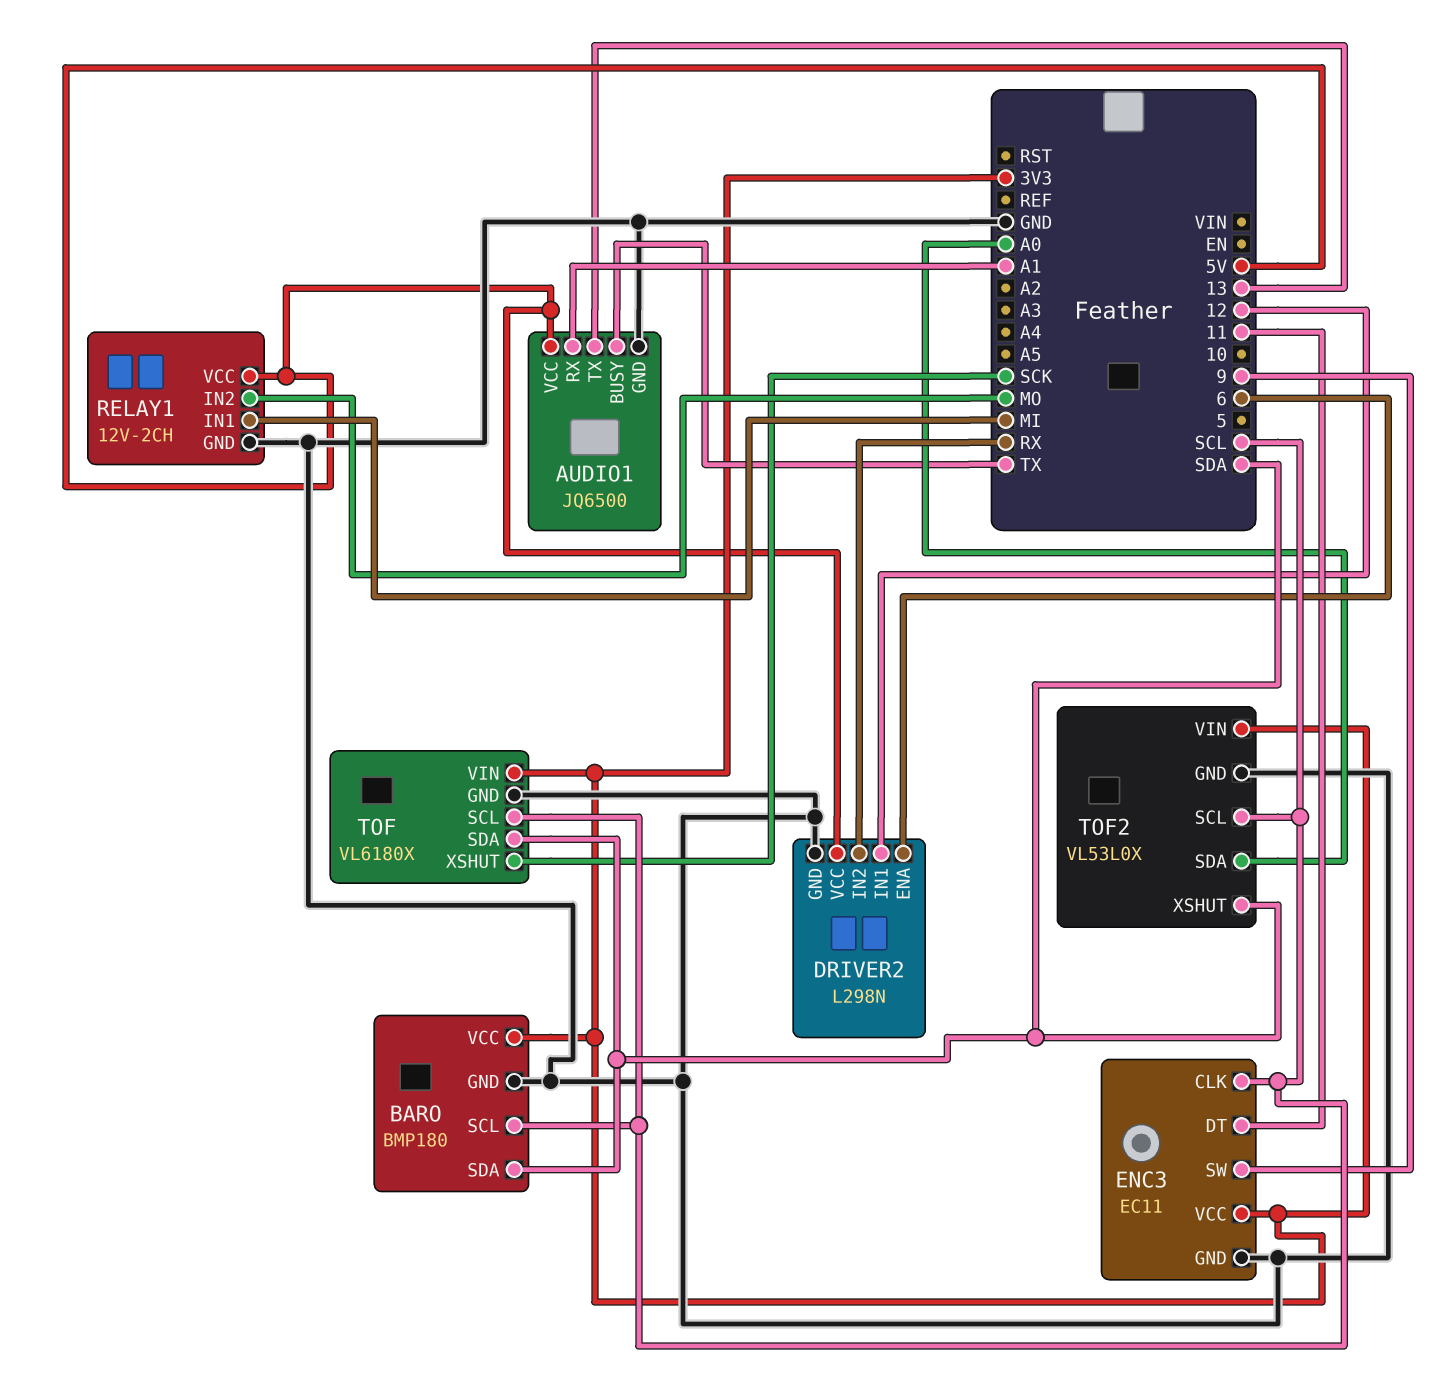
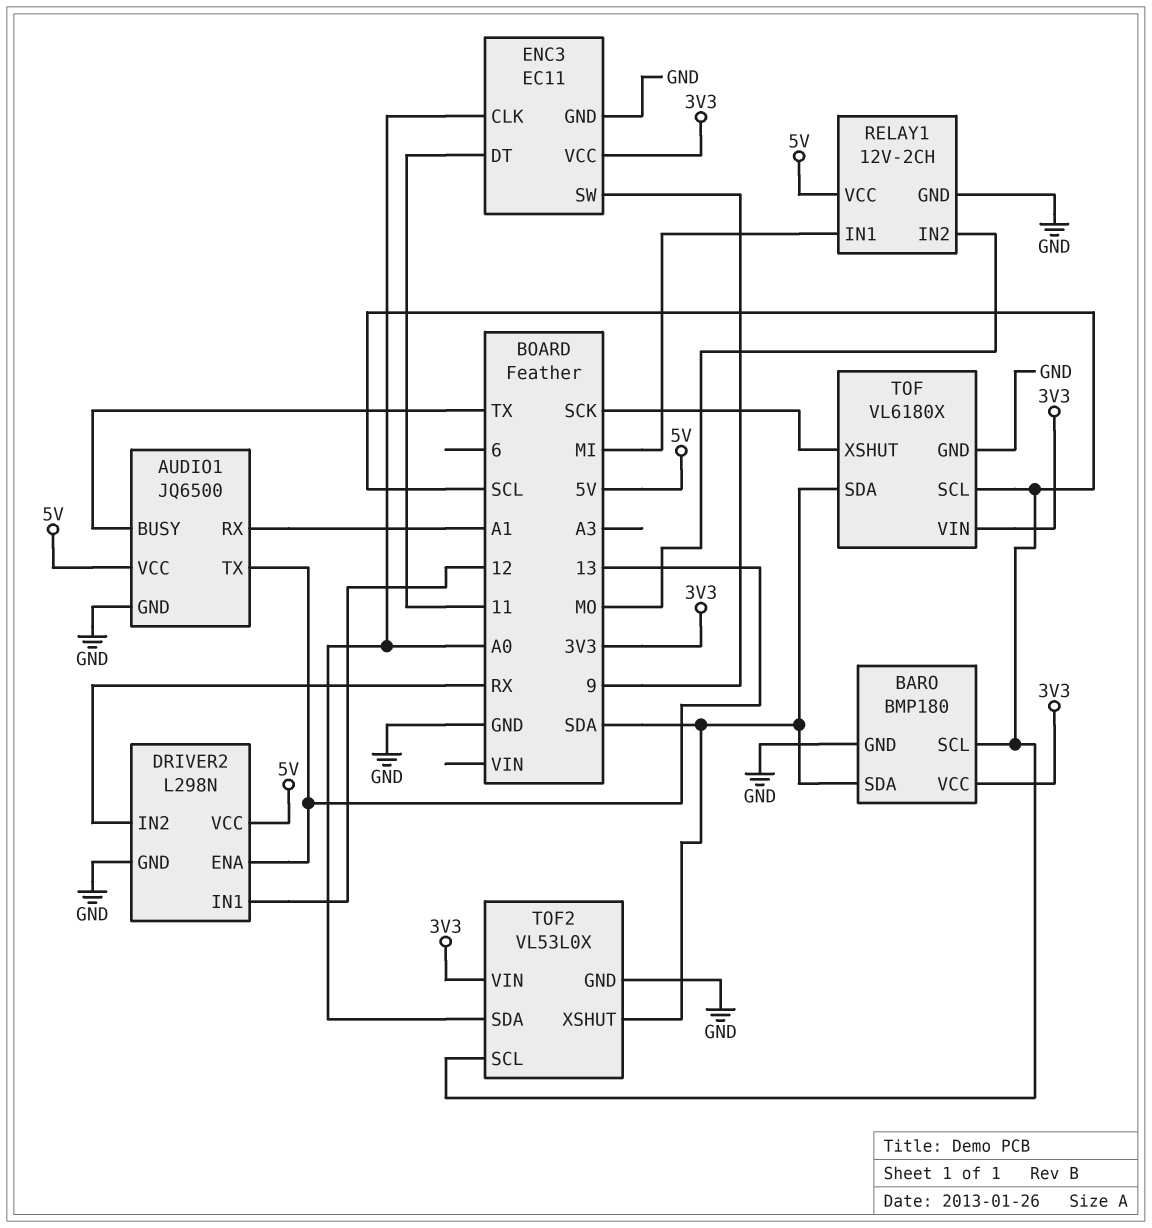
DRIVER2 pin ENA: 6 -> 13
ENC3 pin CLK: SCL -> A0

